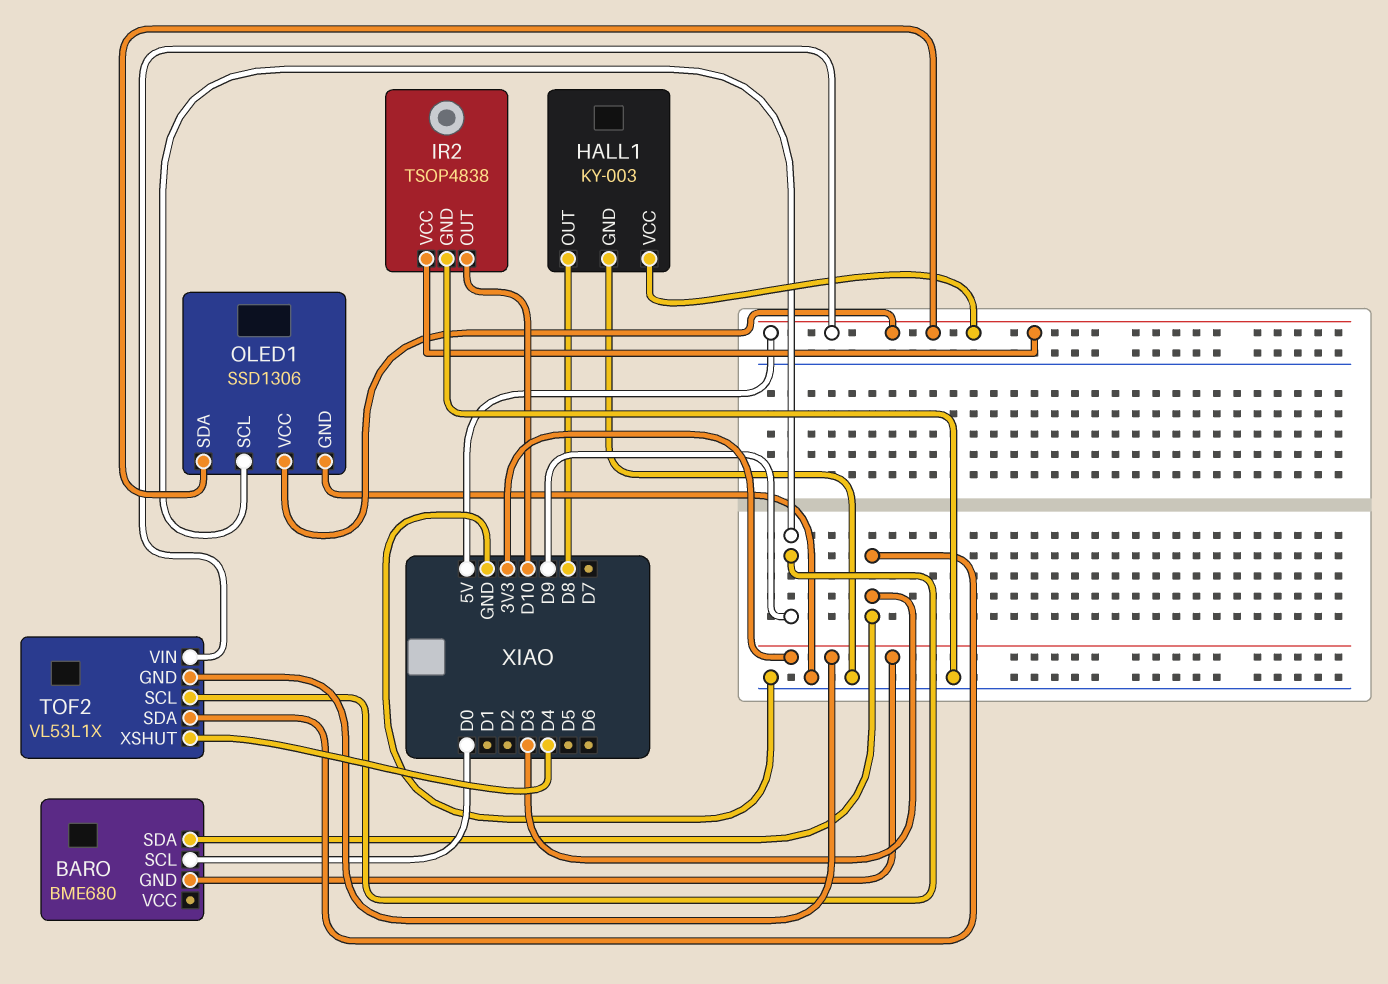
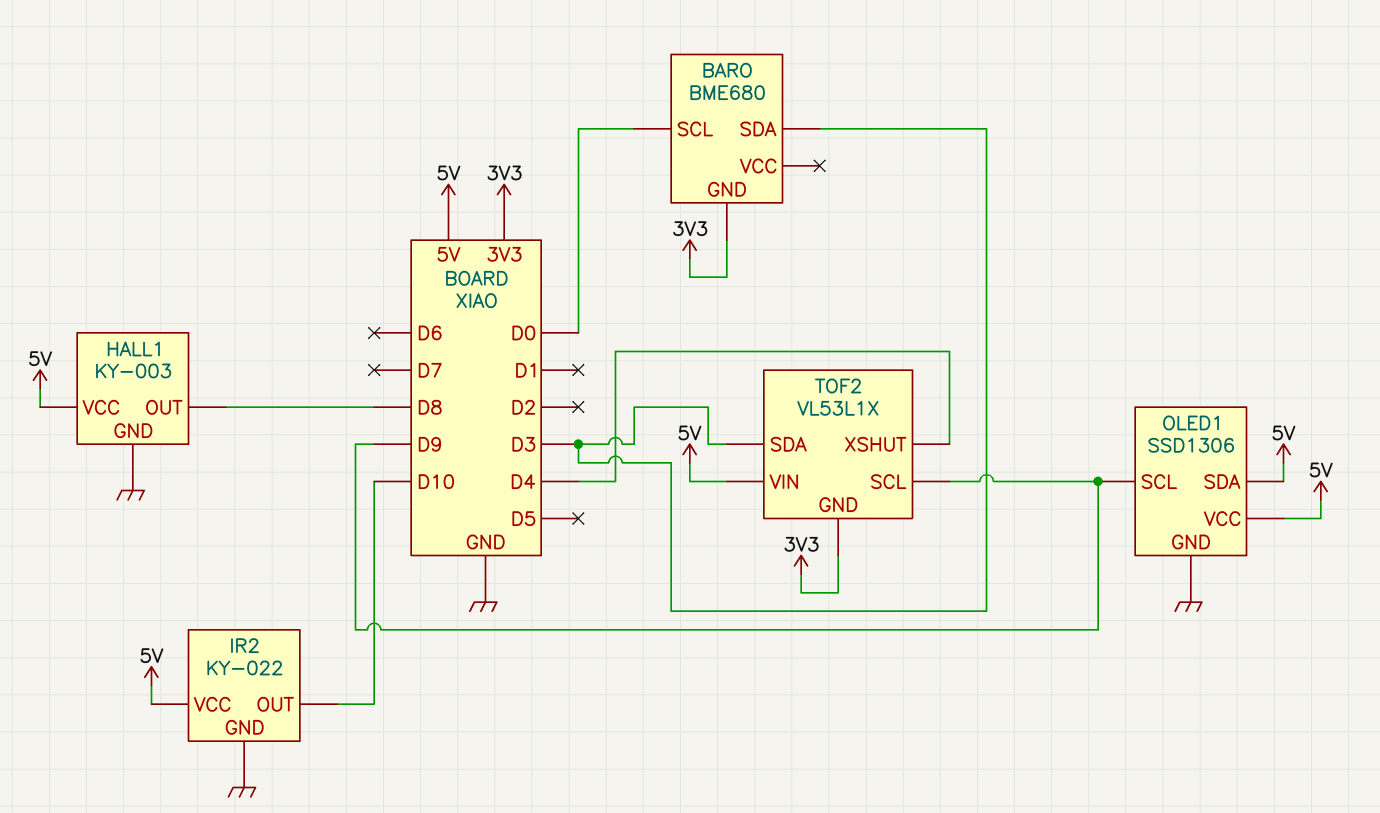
IR2: TSOP4838 -> KY-022

